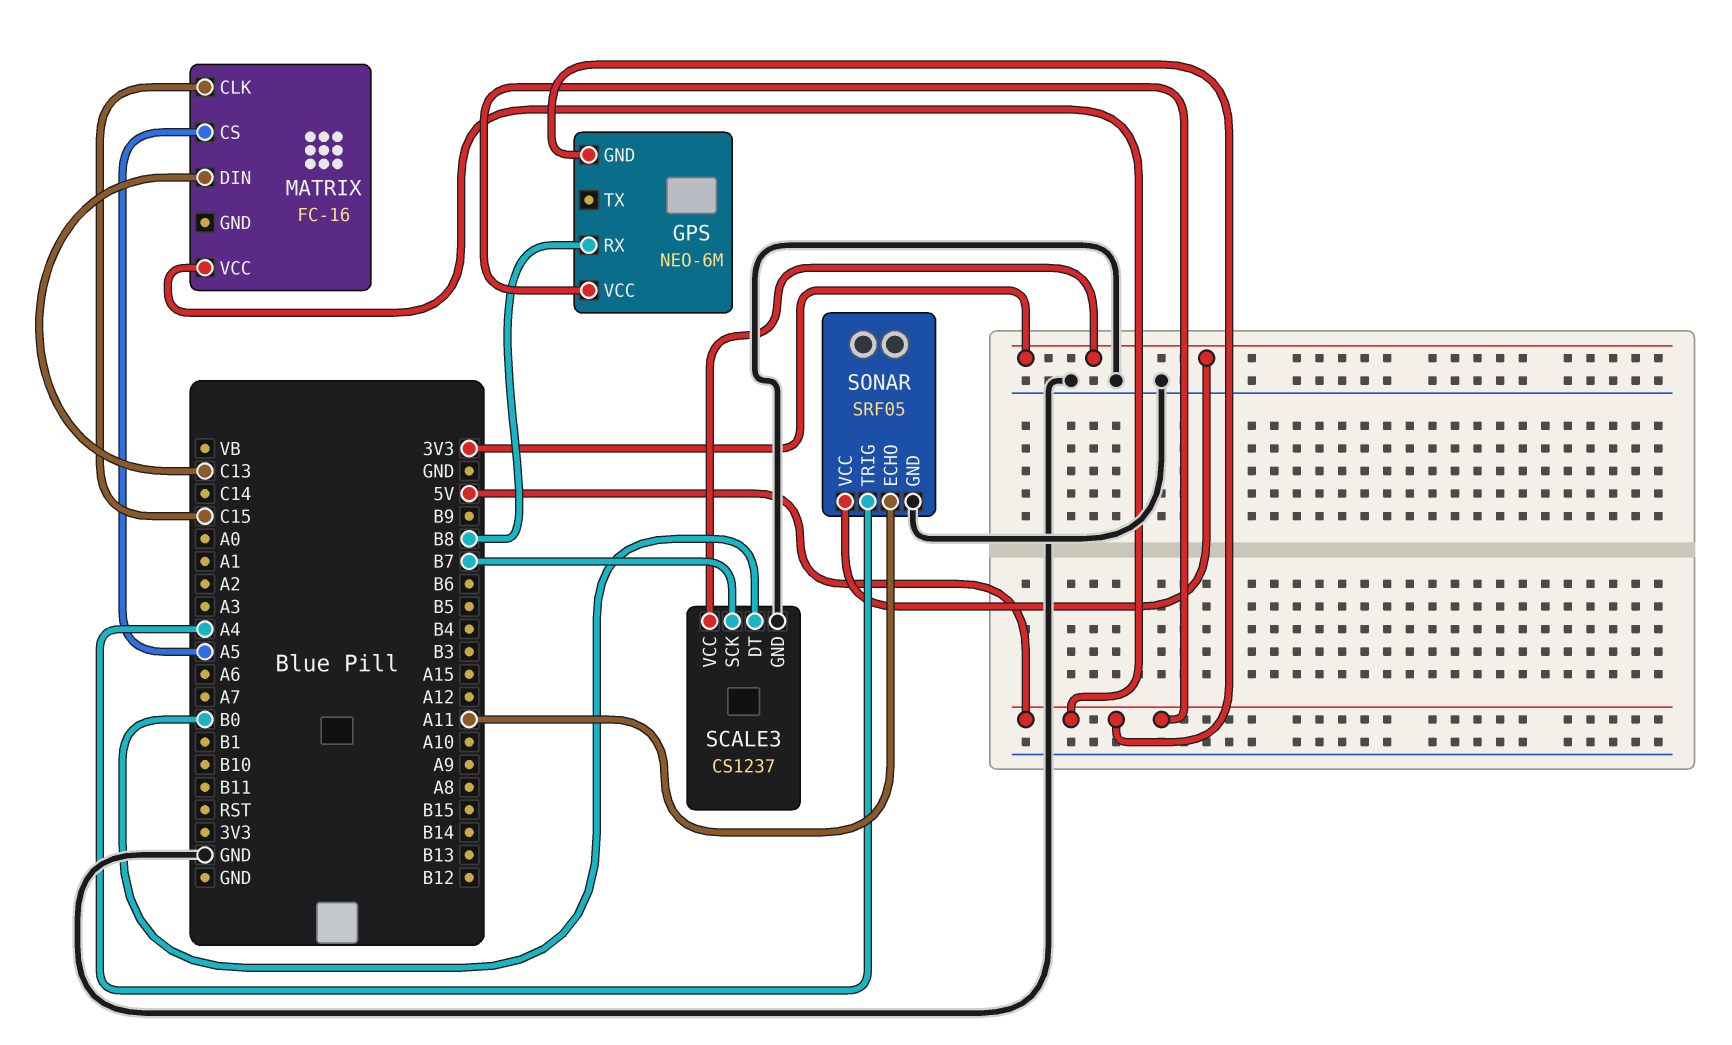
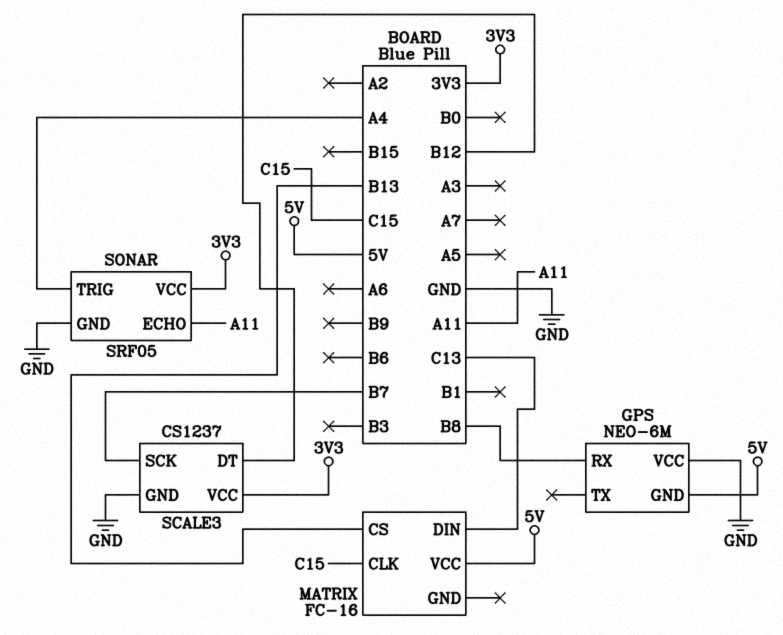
GPS pin VCC: 5V -> GND
MATRIX pin CS: A5 -> B13
SCALE3 pin DT: B0 -> B12

